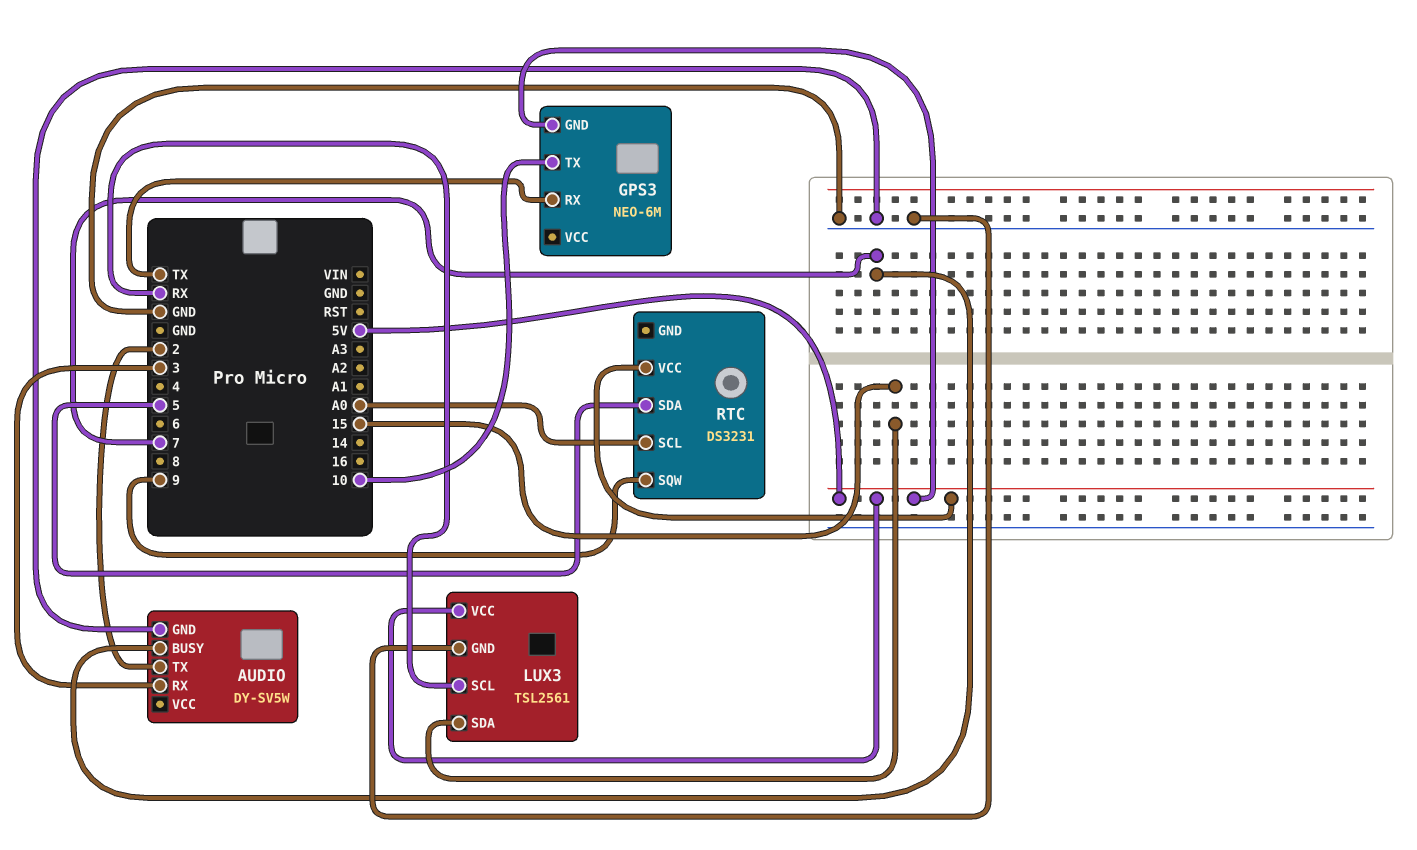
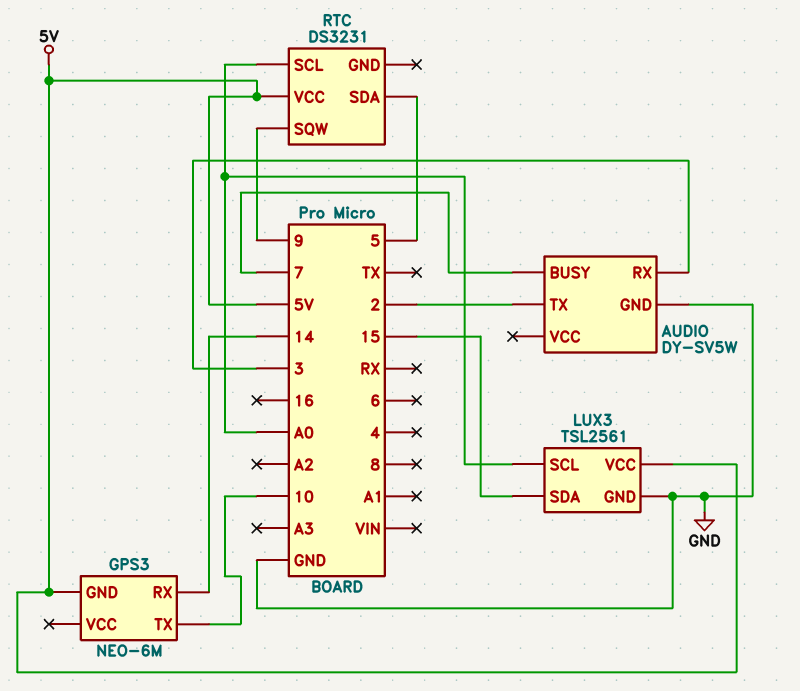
GPS3 pin RX: TX -> 14
LUX3 pin SCL: RX -> A0

